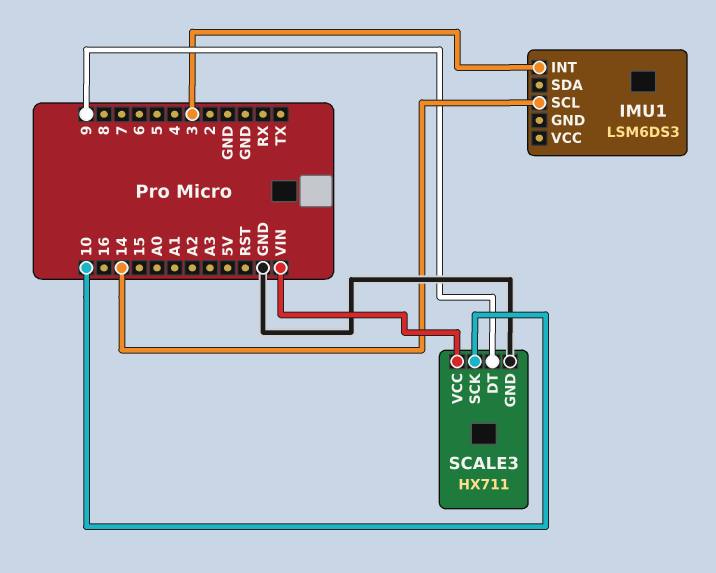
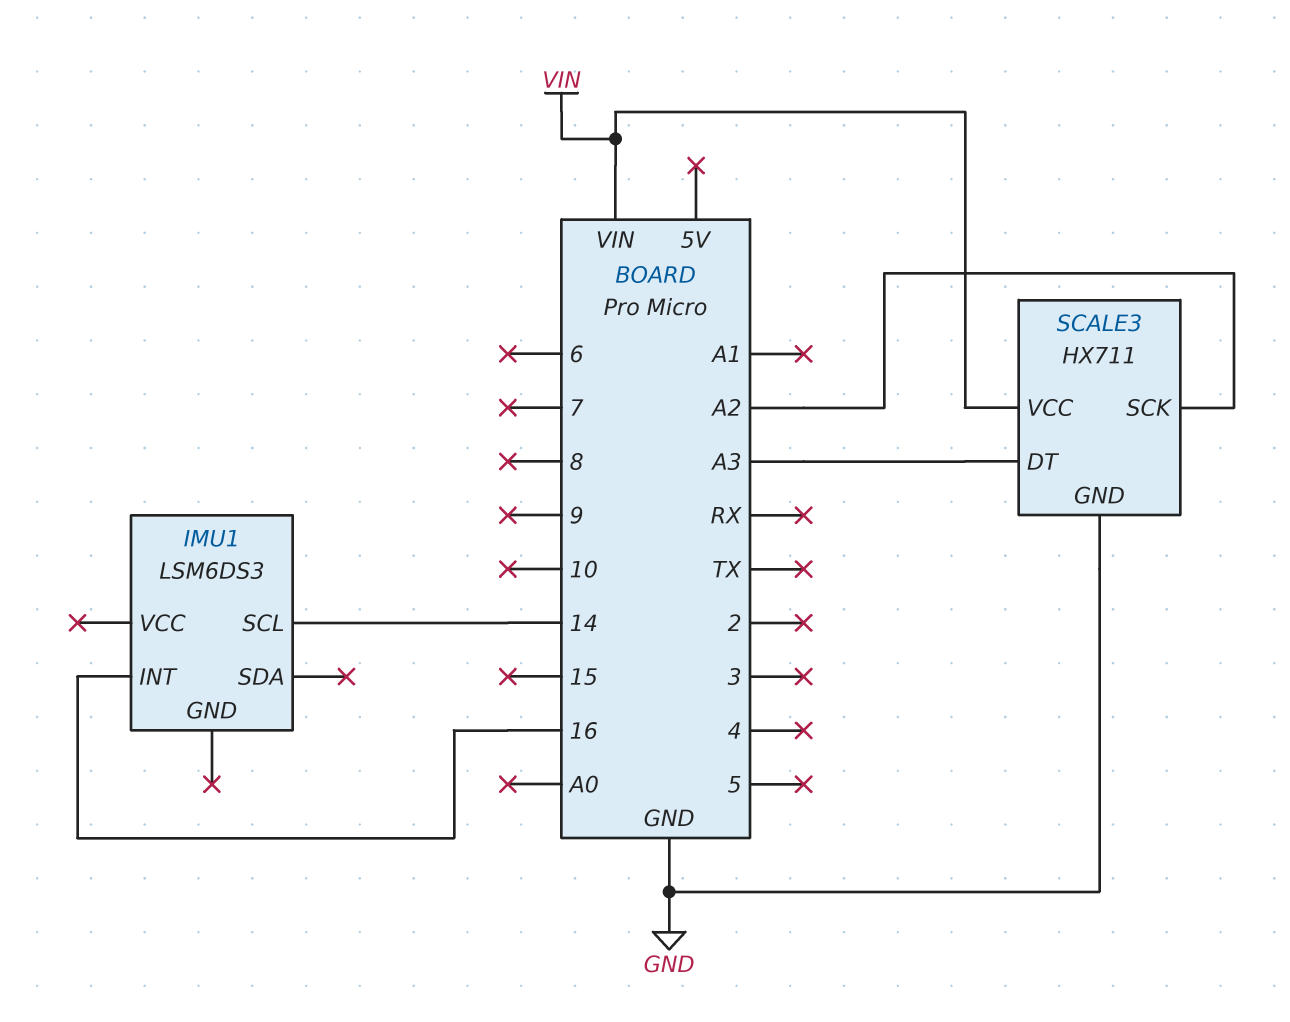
IMU1 pin INT: 3 -> 16
SCALE3 pin DT: 9 -> A3
SCALE3 pin SCK: 10 -> A2

